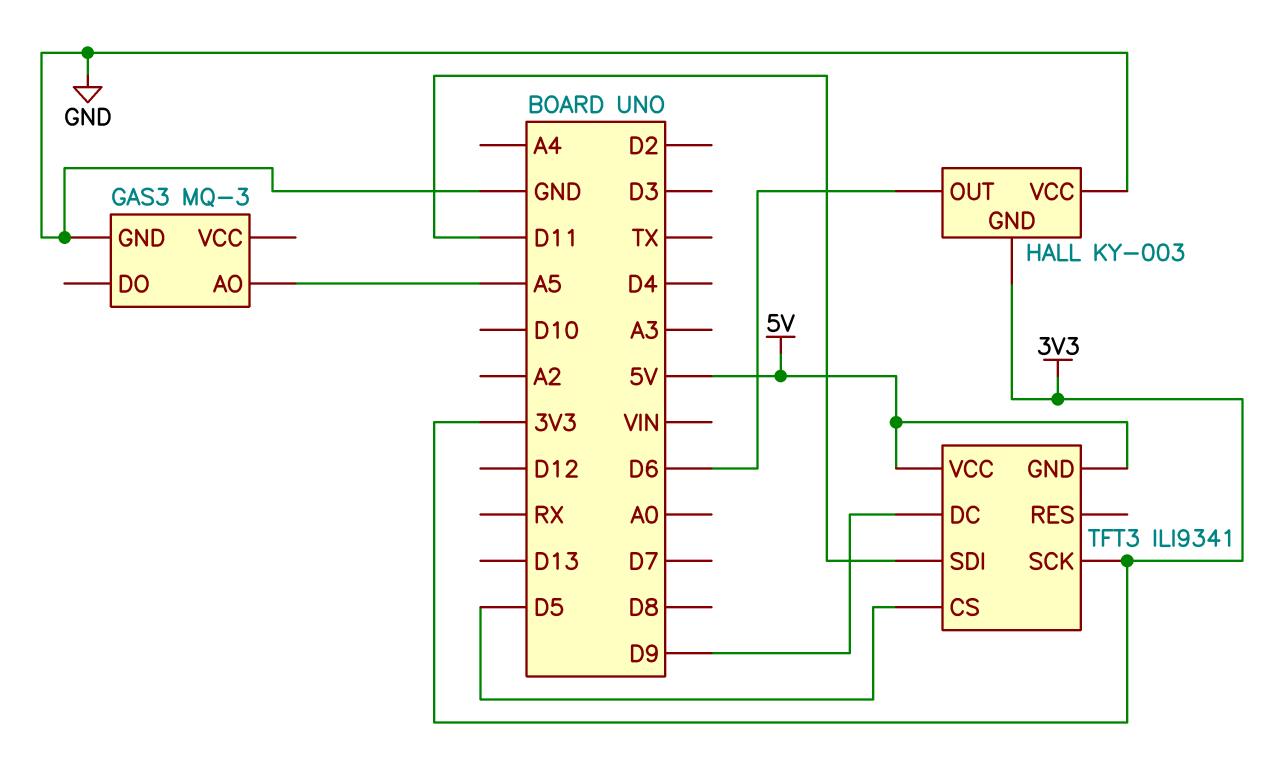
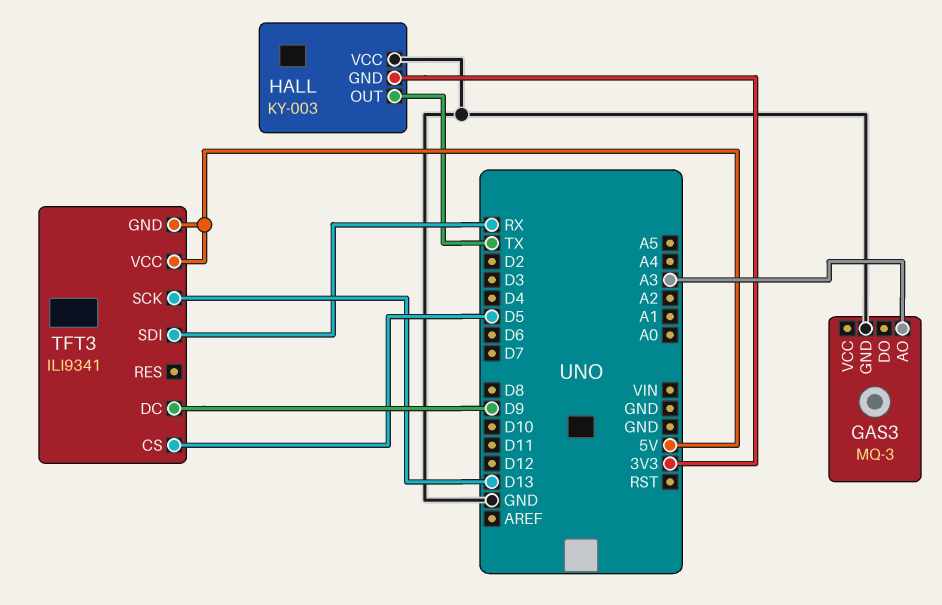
GAS3 pin AO: A5 -> A3
HALL pin OUT: D6 -> TX
TFT3 pin SCK: 3V3 -> D13
TFT3 pin SDI: D11 -> RX

